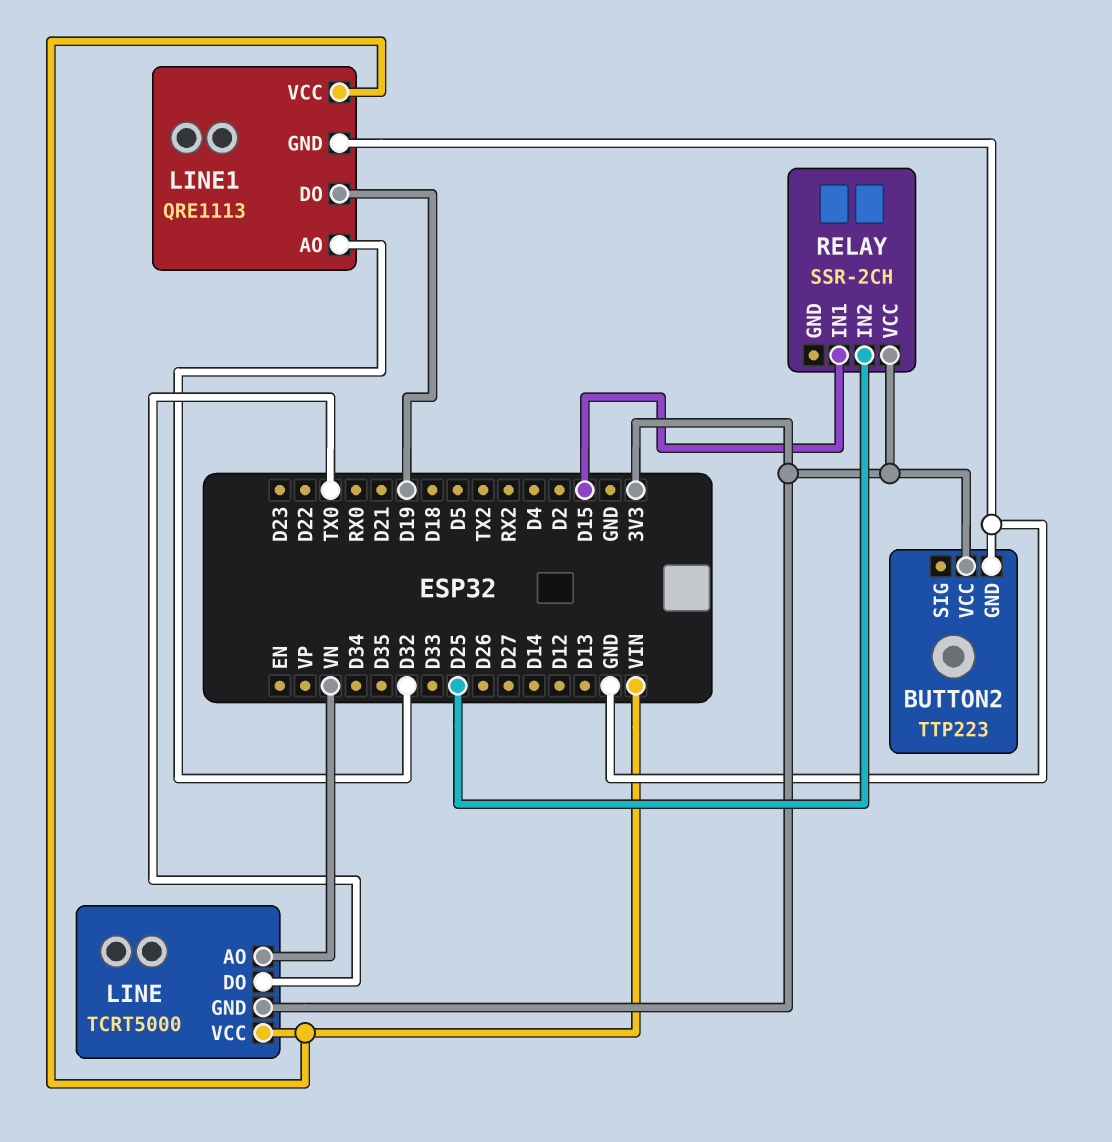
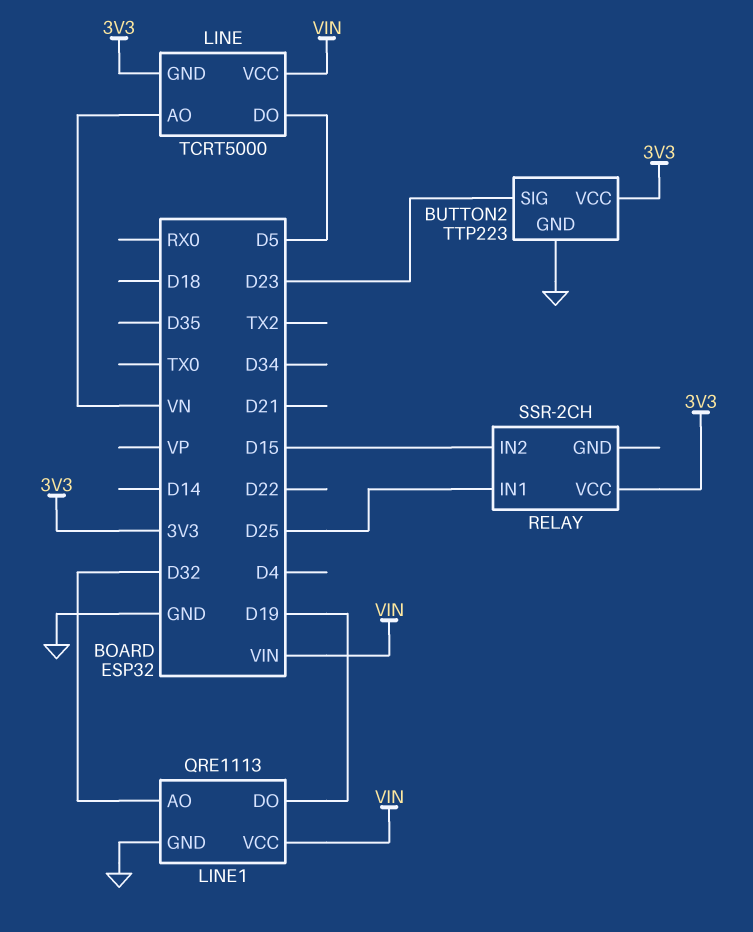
BUTTON2 pin SIG: none -> D23
LINE pin DO: TX0 -> D5
RELAY pin IN1: D15 -> D25
RELAY pin IN2: D25 -> D15

